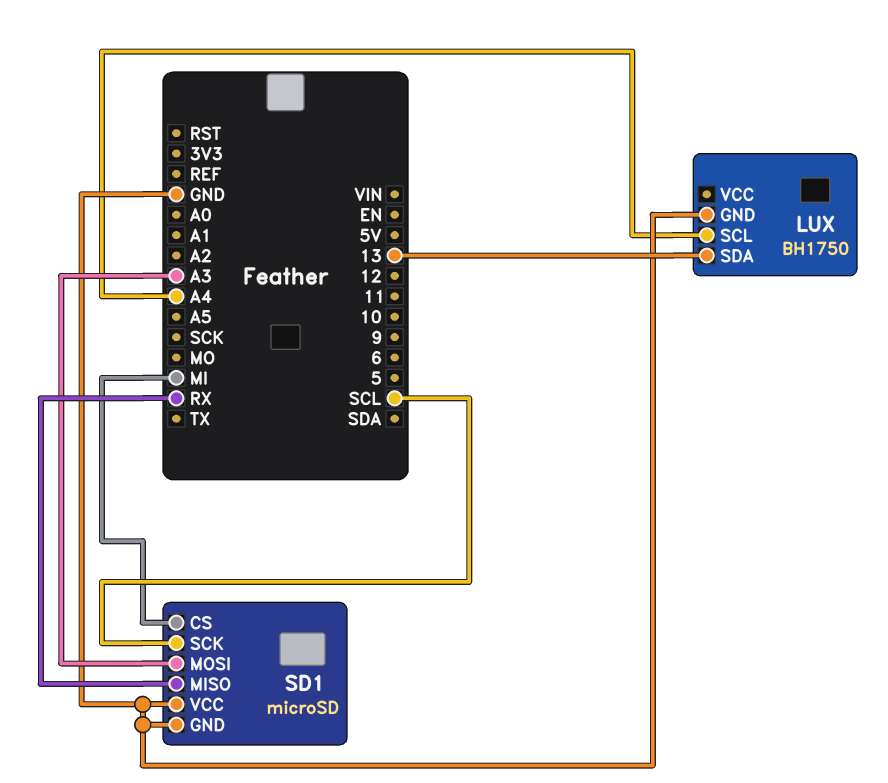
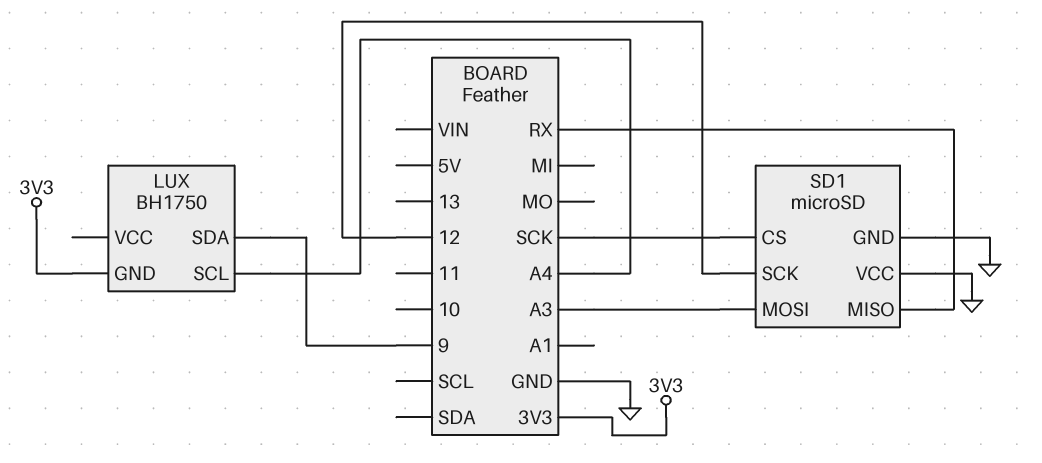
LUX pin GND: GND -> 3V3
LUX pin SDA: 13 -> 9
SD1 pin CS: MI -> SCK
SD1 pin SCK: SCL -> 12

